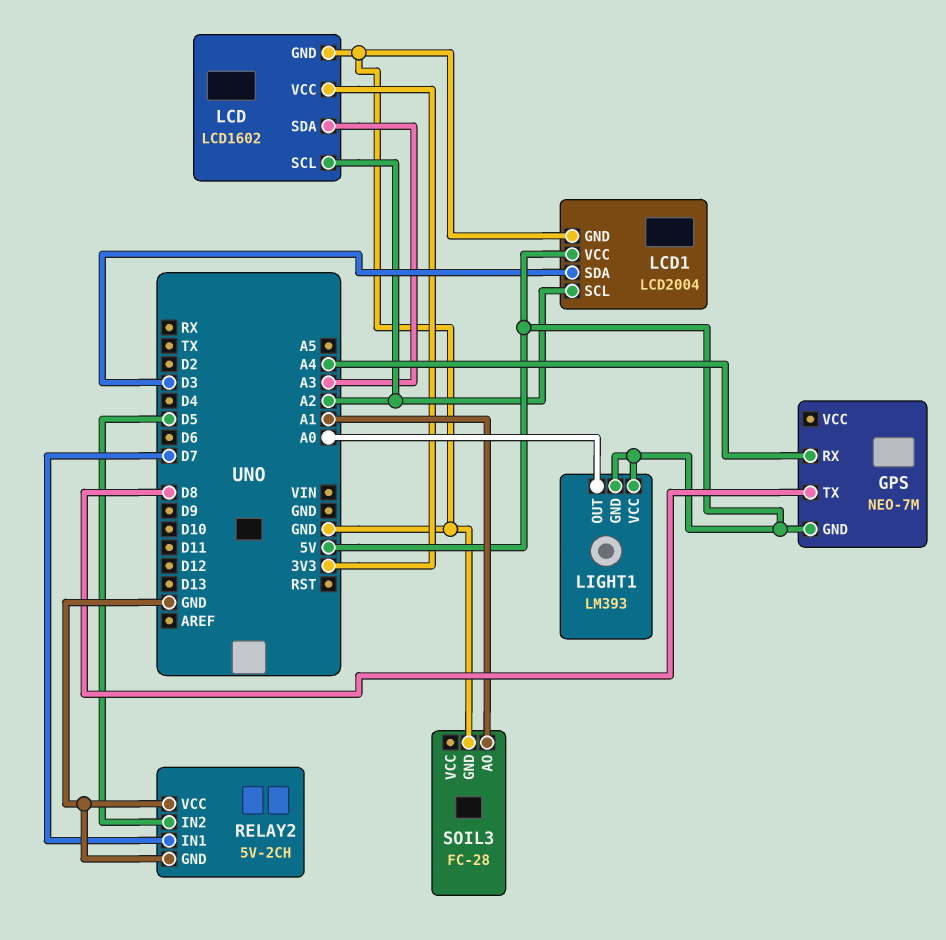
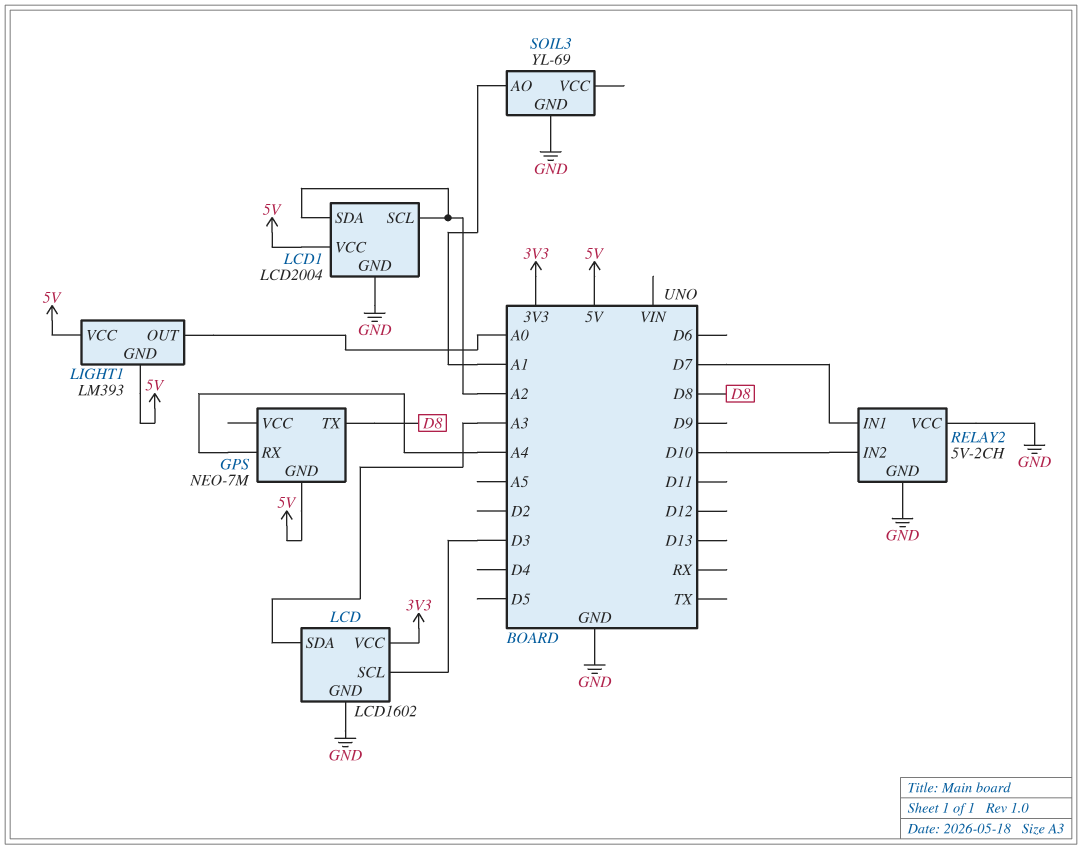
LCD pin SCL: A2 -> D3
LCD1 pin SDA: D3 -> A2
RELAY2 pin IN2: D5 -> D10
SOIL3: FC-28 -> YL-69

